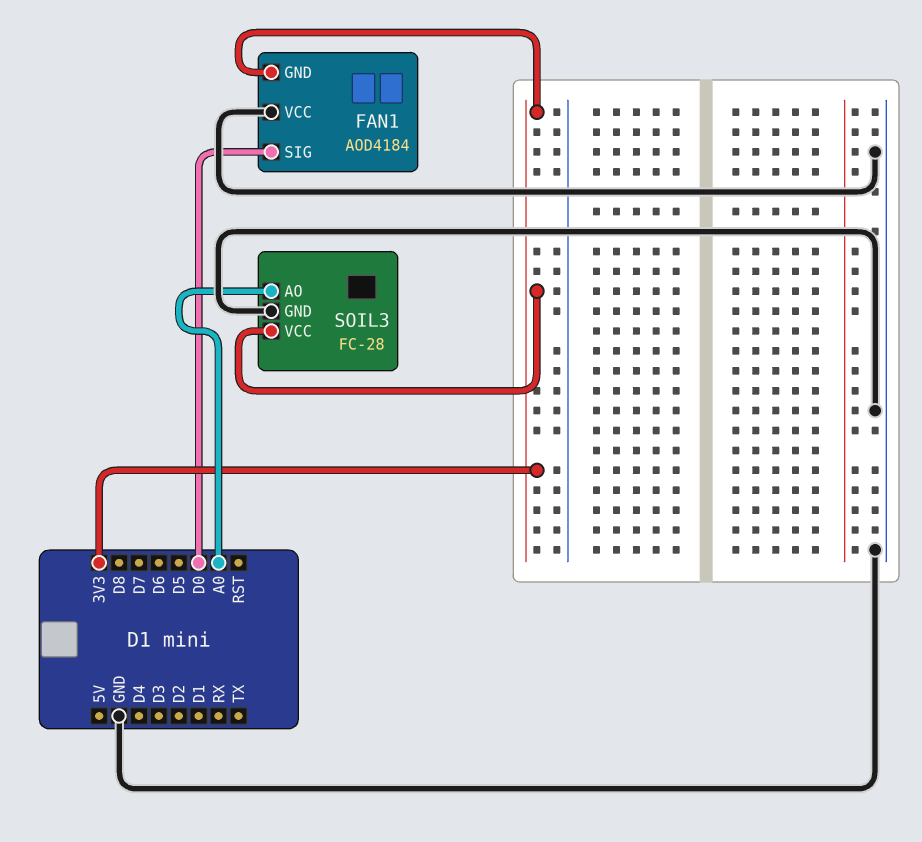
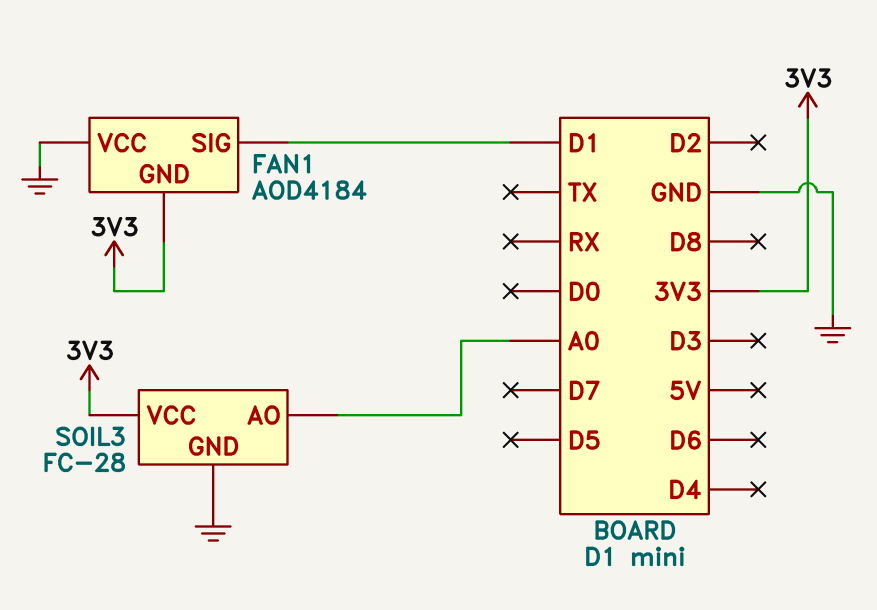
FAN1 pin SIG: D0 -> D1

